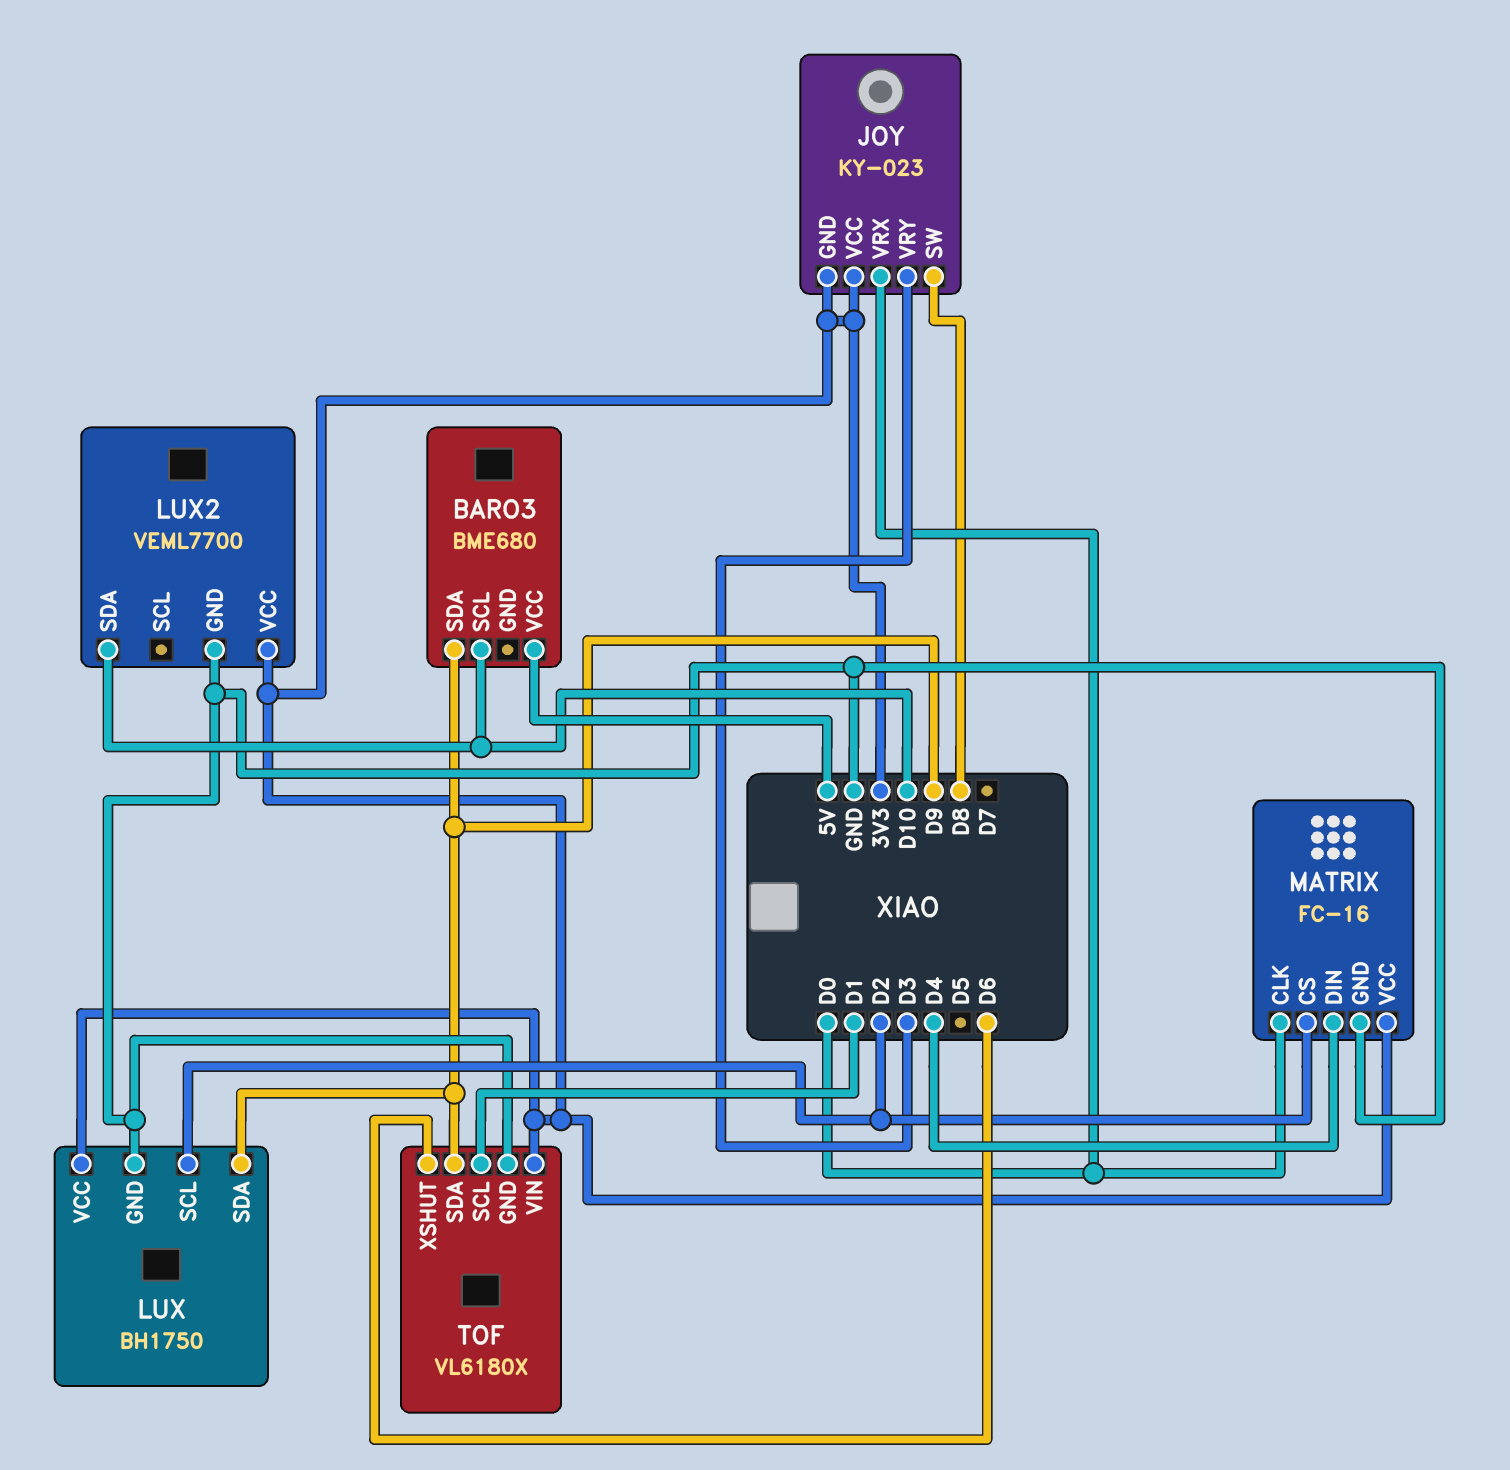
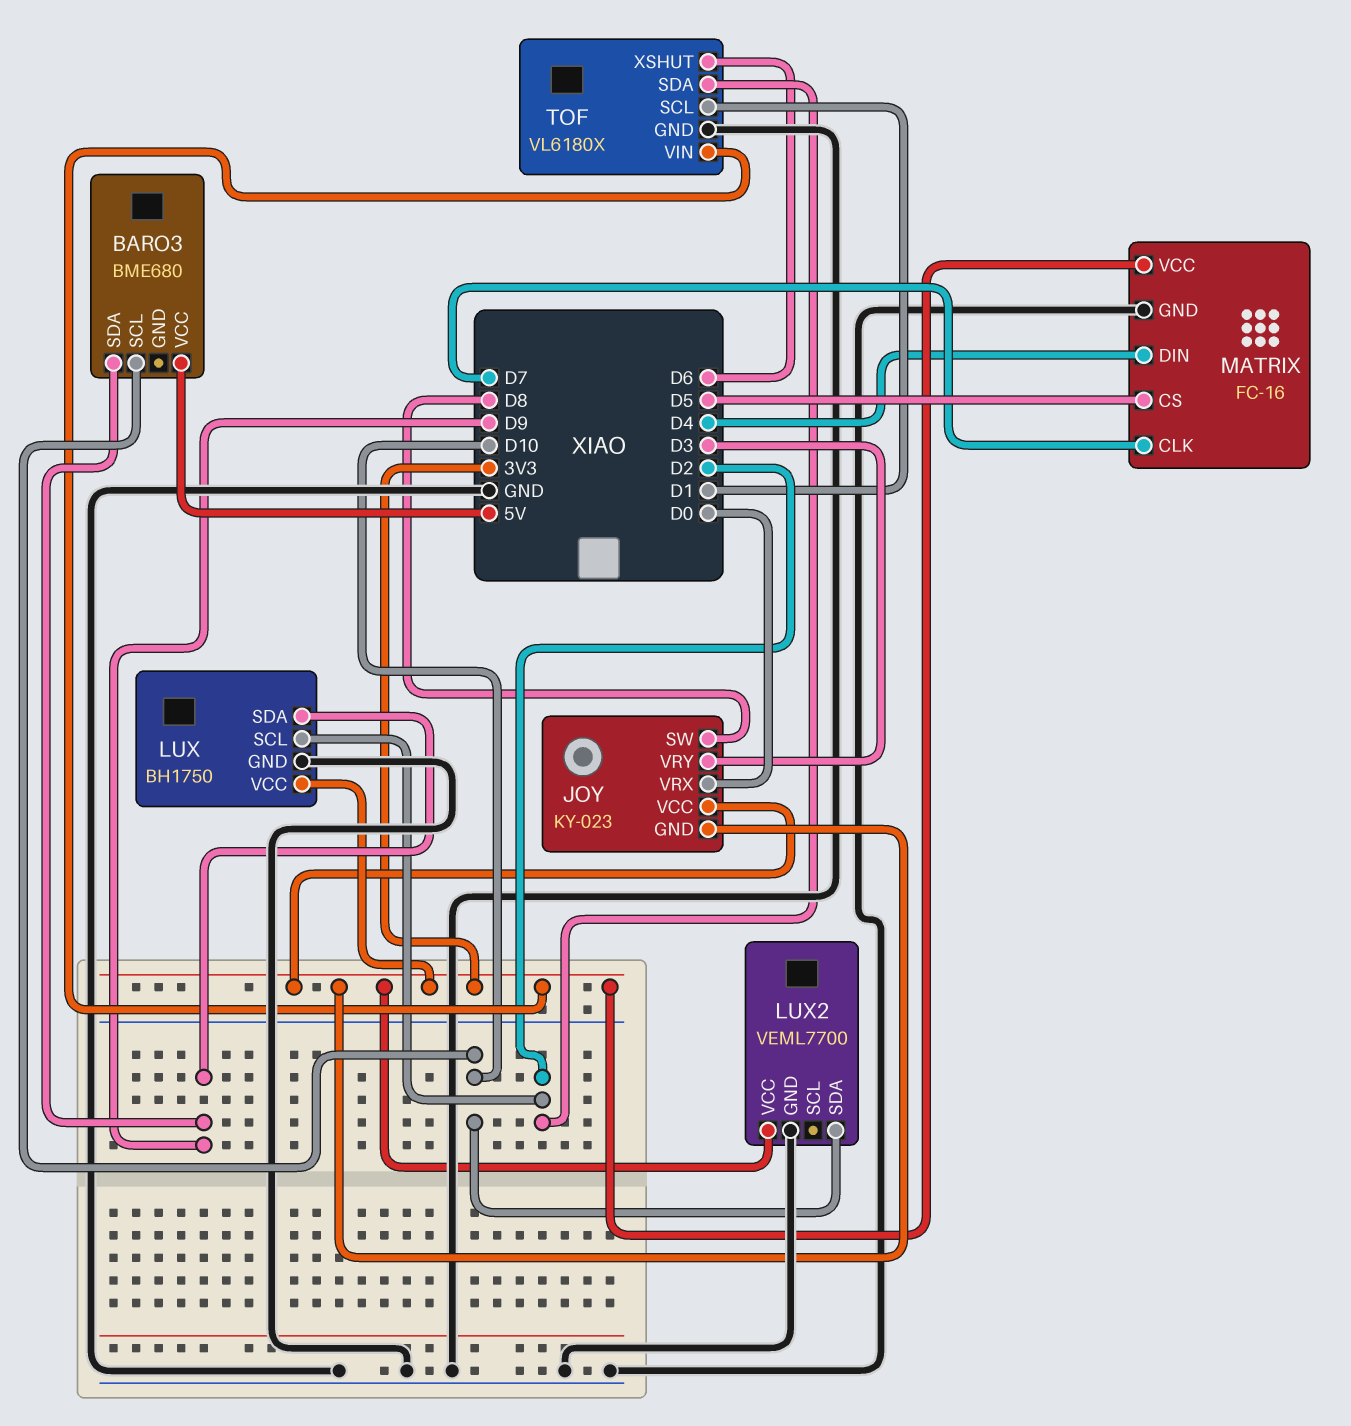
MATRIX pin CLK: D0 -> D7
MATRIX pin CS: D2 -> D5
TOF pin SDA: D9 -> D2

